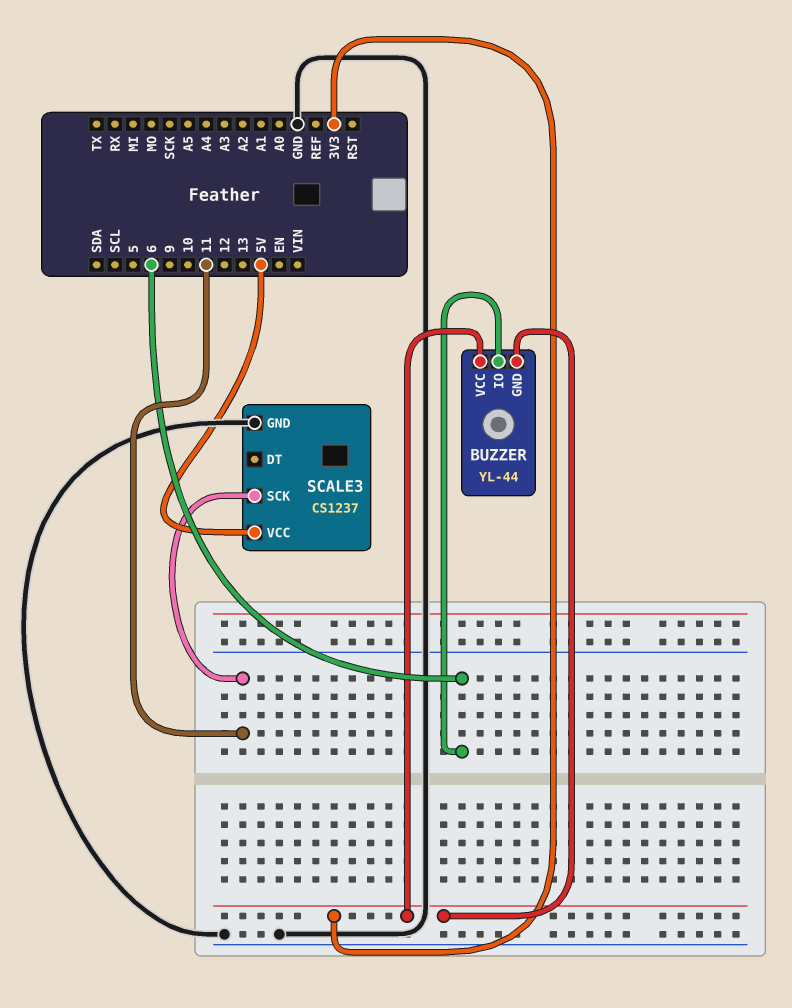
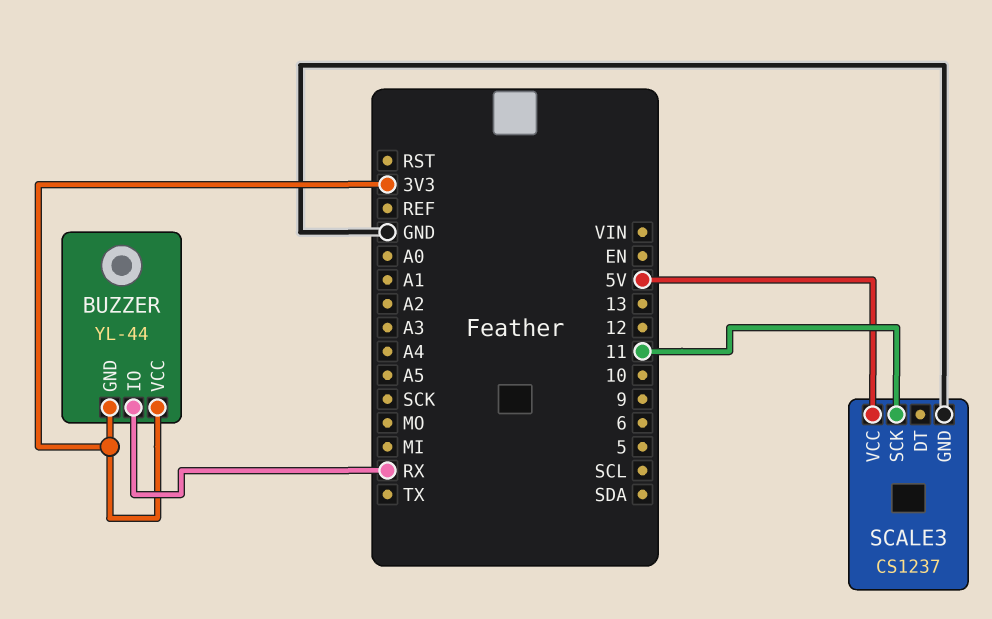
BUZZER pin IO: 6 -> RX

